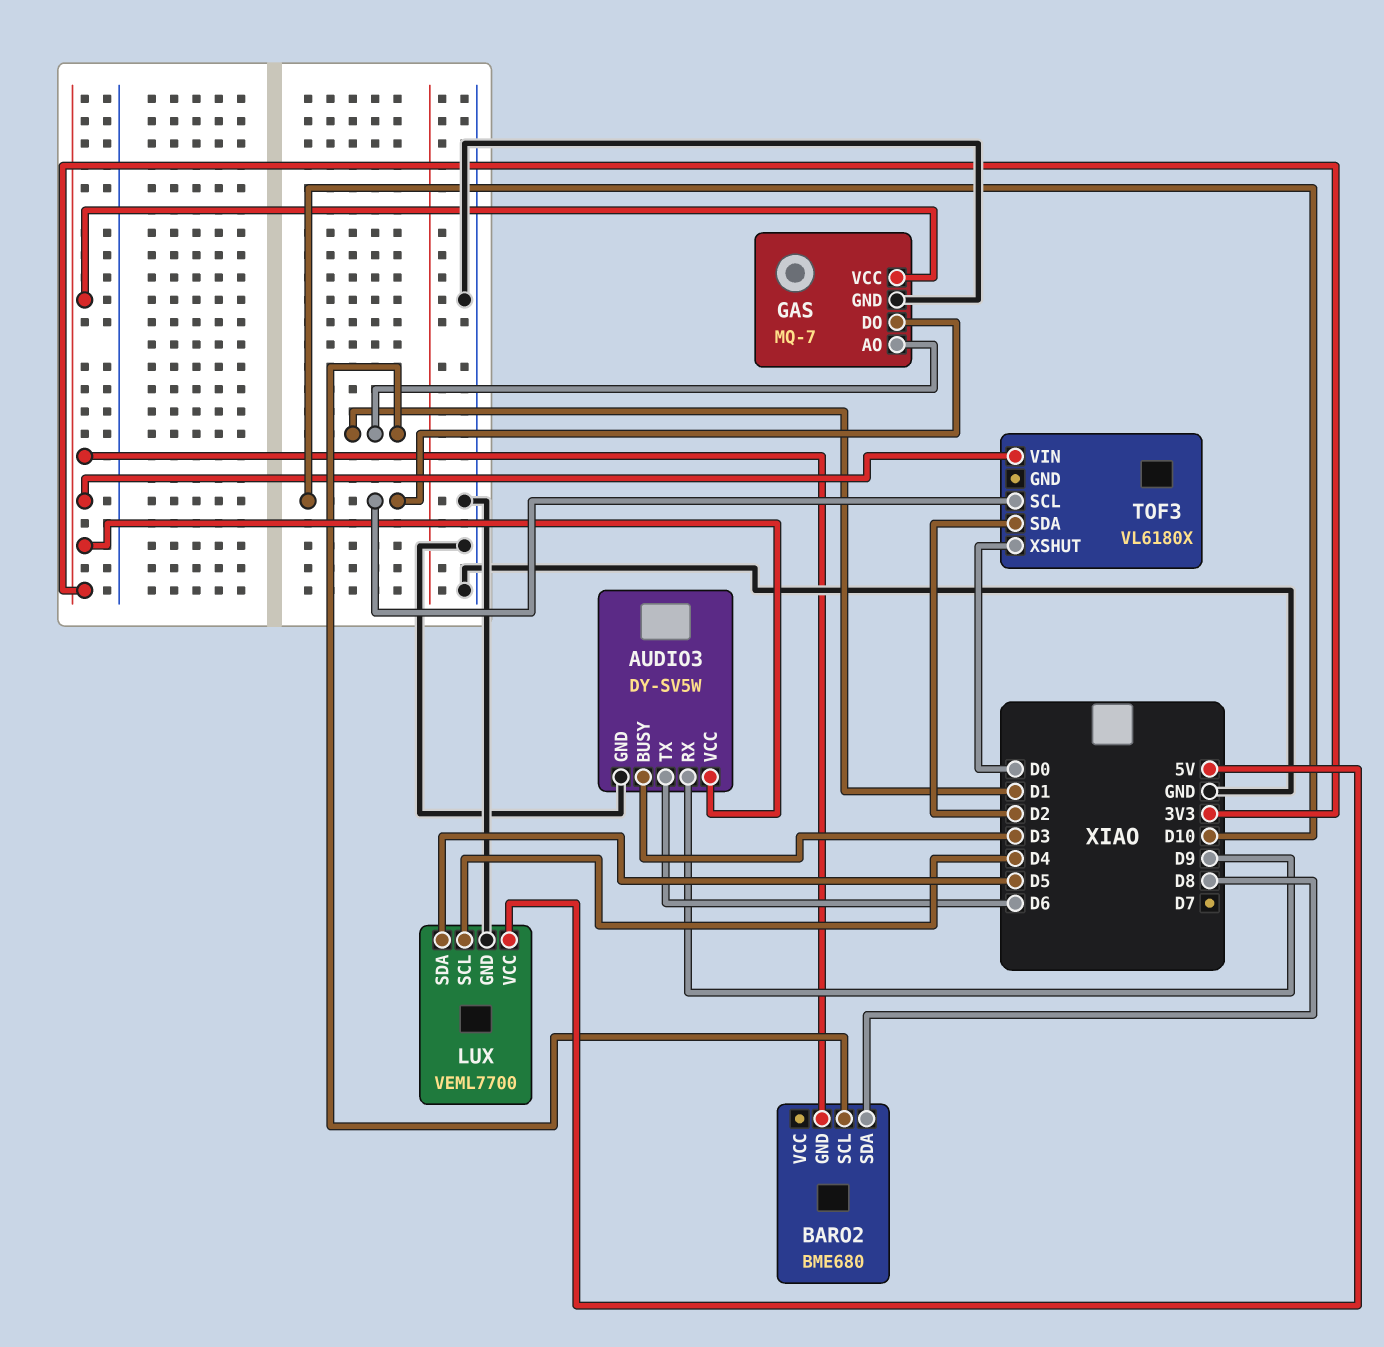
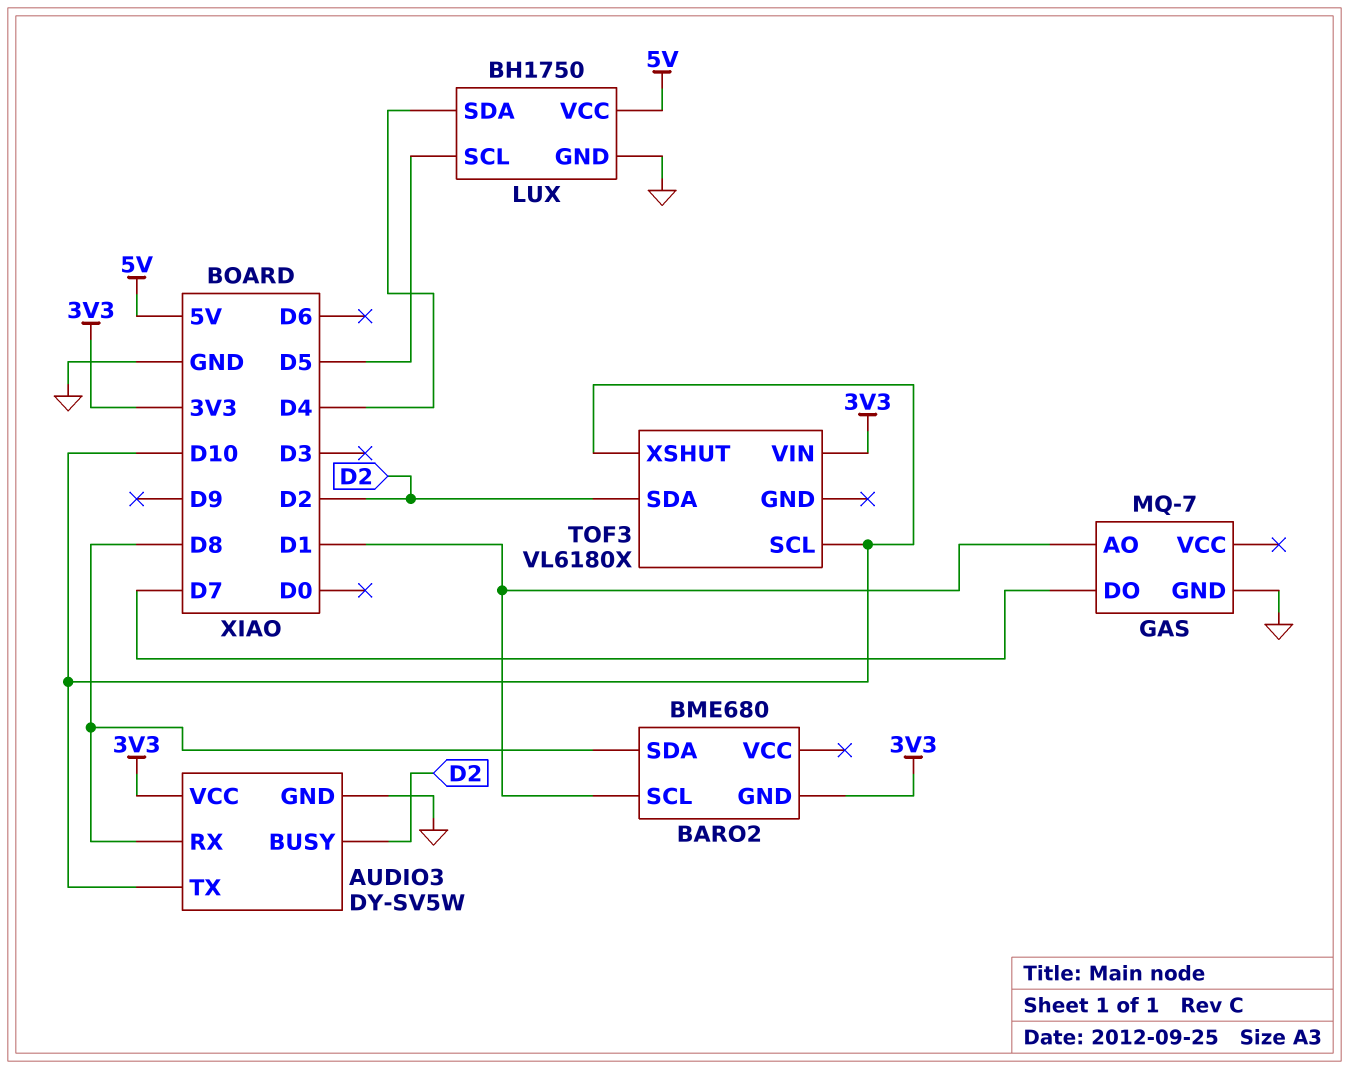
AUDIO3 pin BUSY: D3 -> D2
AUDIO3 pin RX: D9 -> D8
AUDIO3 pin TX: D6 -> D10
GAS pin DO: D10 -> D7
GAS pin VCC: 3V3 -> none
LUX: VEML7700 -> BH1750
LUX pin SCL: D4 -> D5
LUX pin SDA: D5 -> D4
TOF3 pin XSHUT: D0 -> D10

